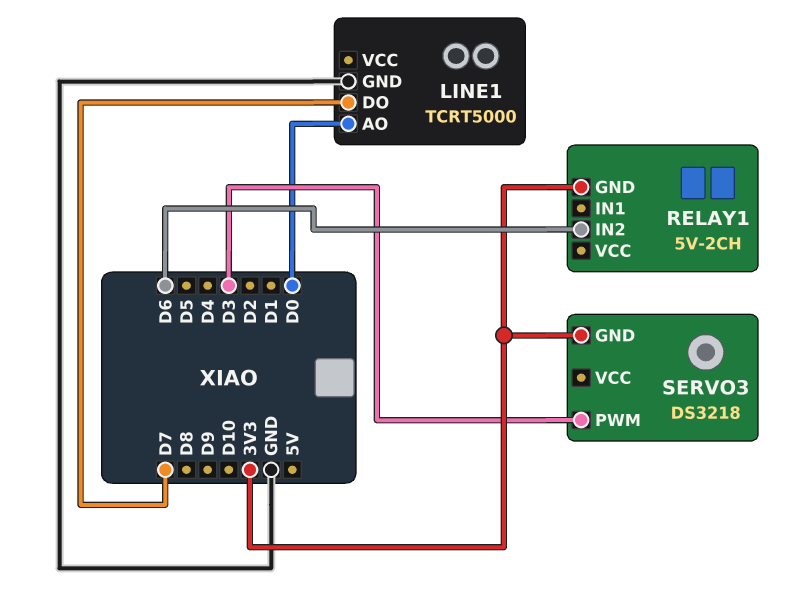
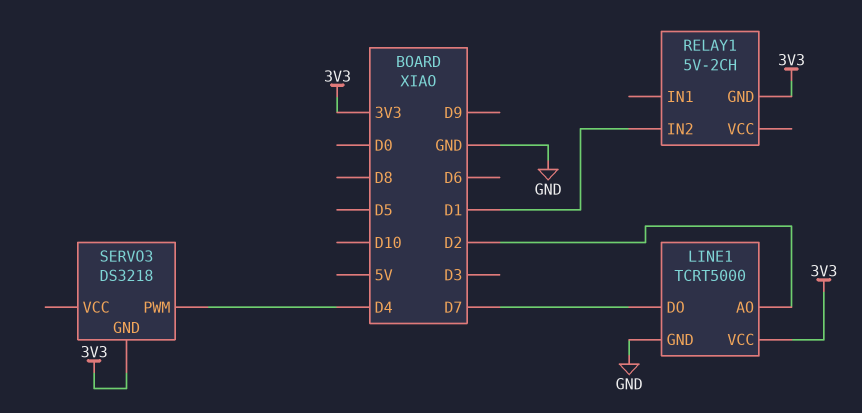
LINE1 pin AO: D0 -> D2
LINE1 pin VCC: none -> 3V3
RELAY1 pin IN2: D6 -> D1
SERVO3 pin PWM: D3 -> D4

